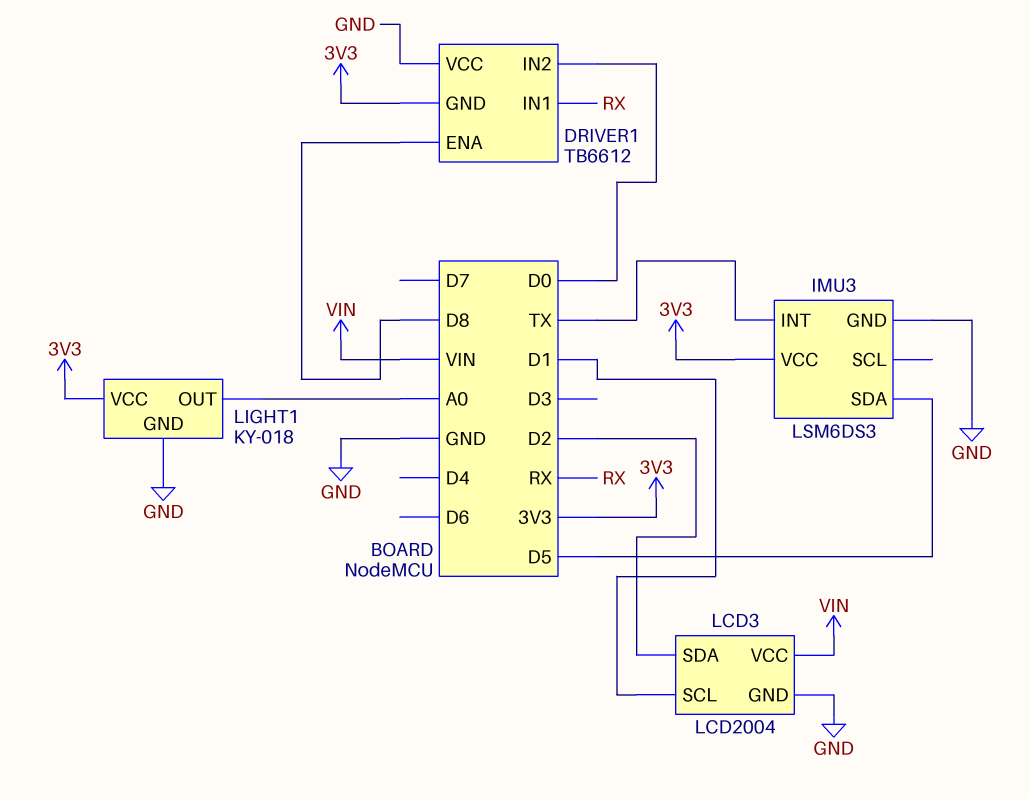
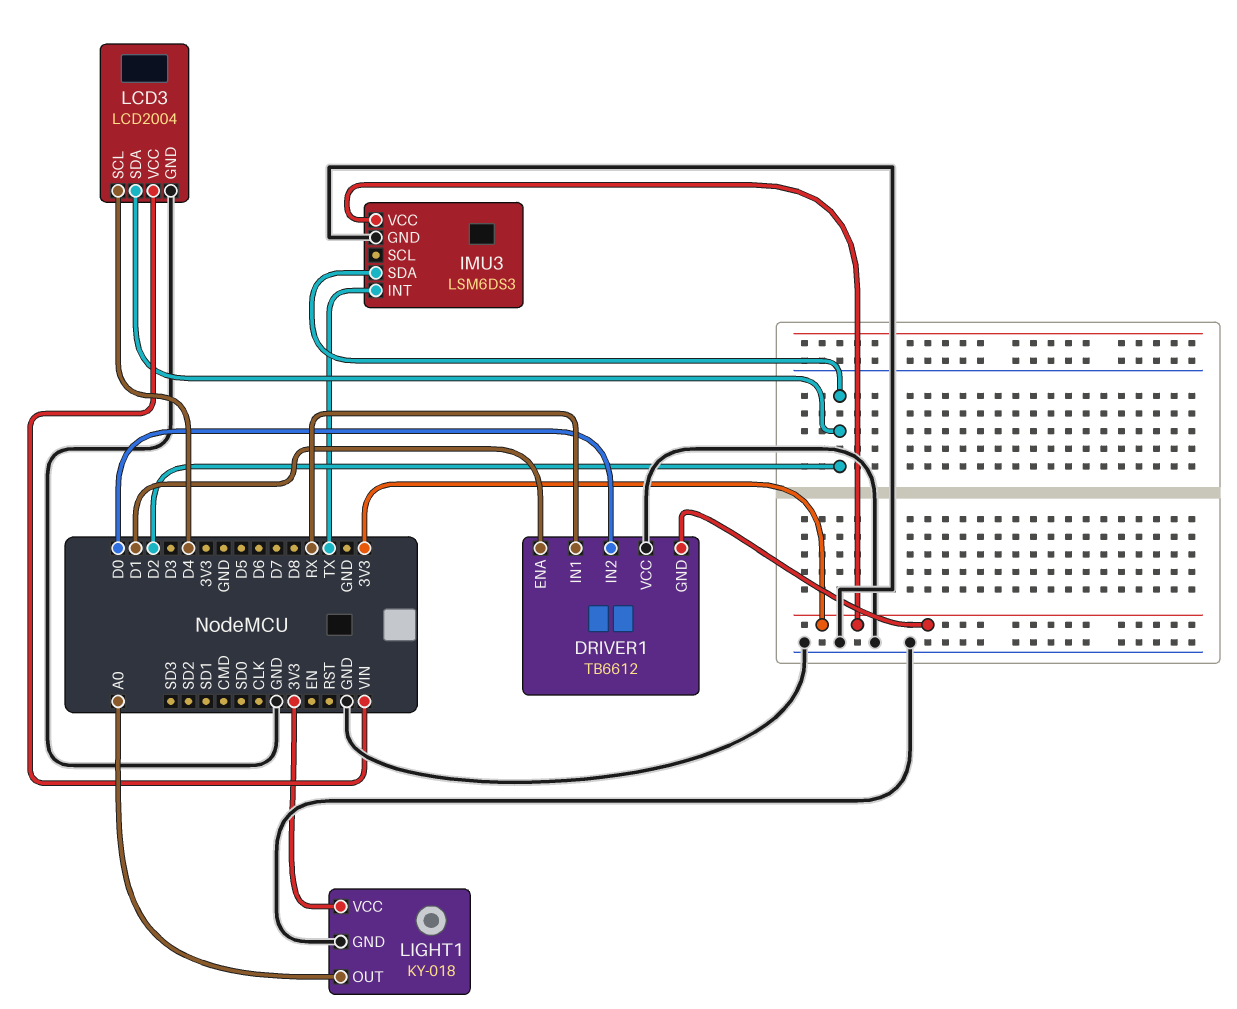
DRIVER1 pin ENA: D8 -> D1
IMU3 pin SDA: D5 -> D2
LCD3 pin SCL: D1 -> D4

